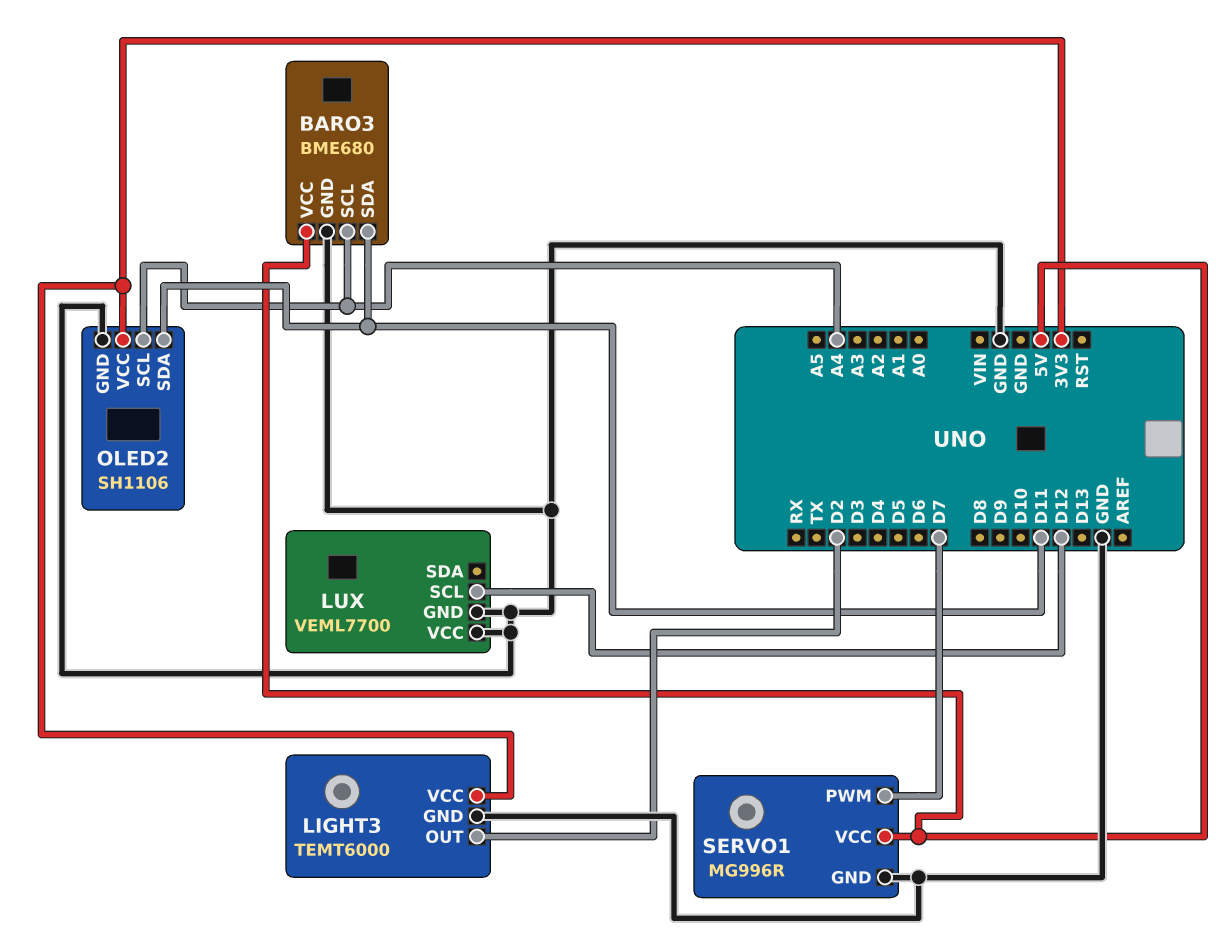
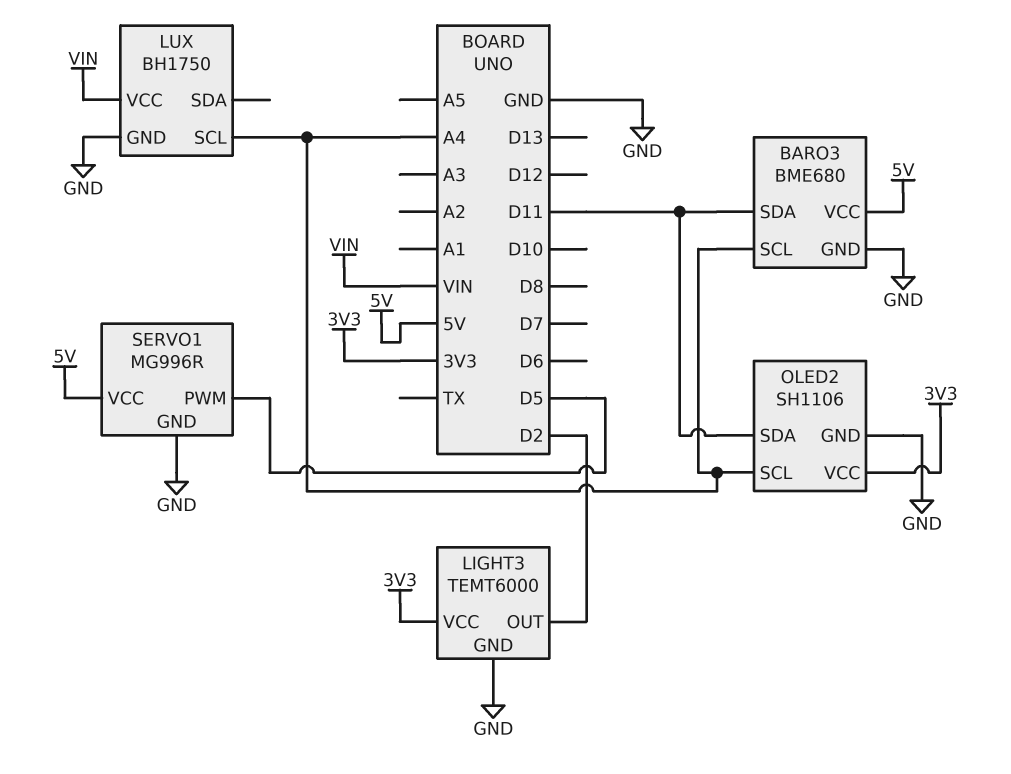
LUX: VEML7700 -> BH1750
LUX pin SCL: D12 -> A4
LUX pin VCC: GND -> VIN
SERVO1 pin PWM: D7 -> D5

